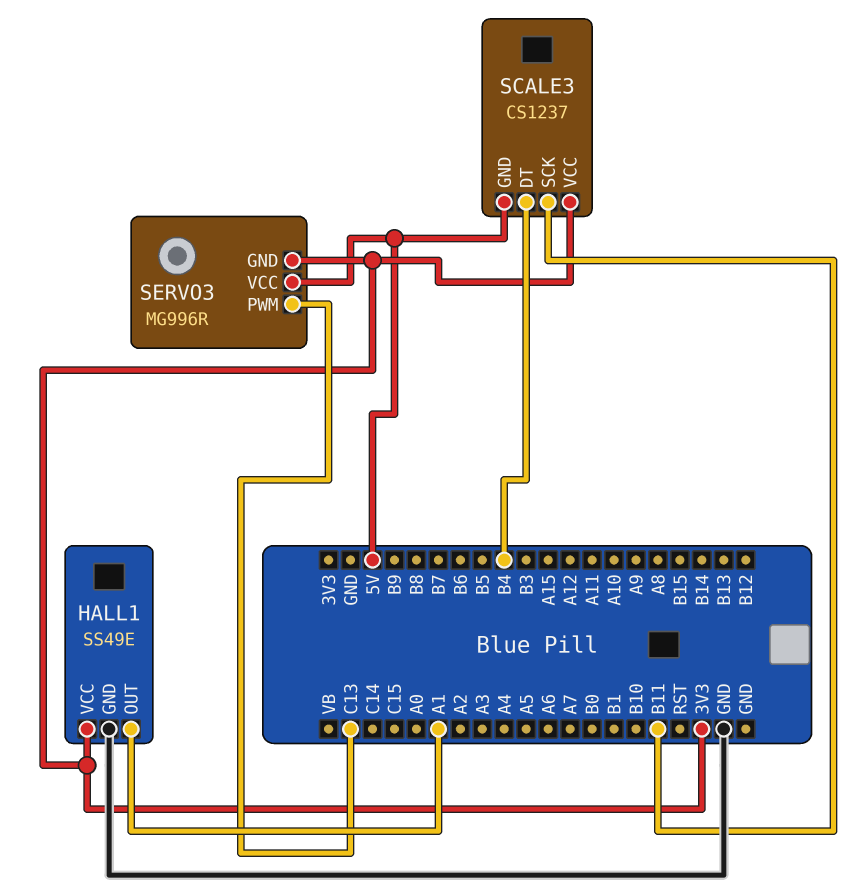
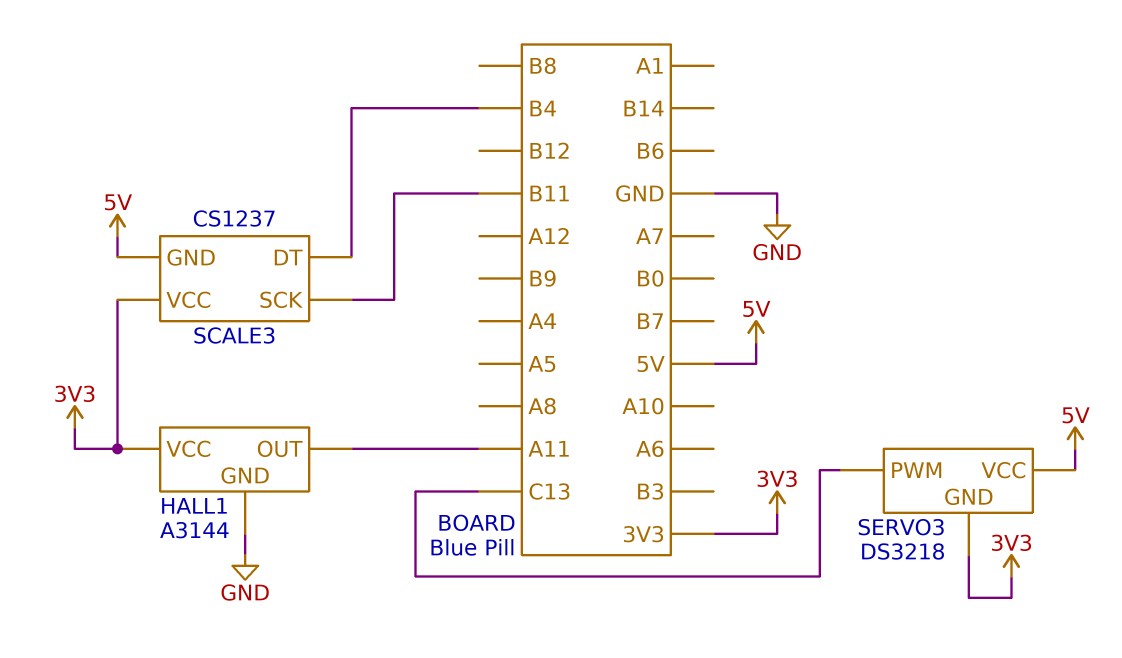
HALL1: SS49E -> A3144
HALL1 pin OUT: A1 -> A11
SERVO3: MG996R -> DS3218

